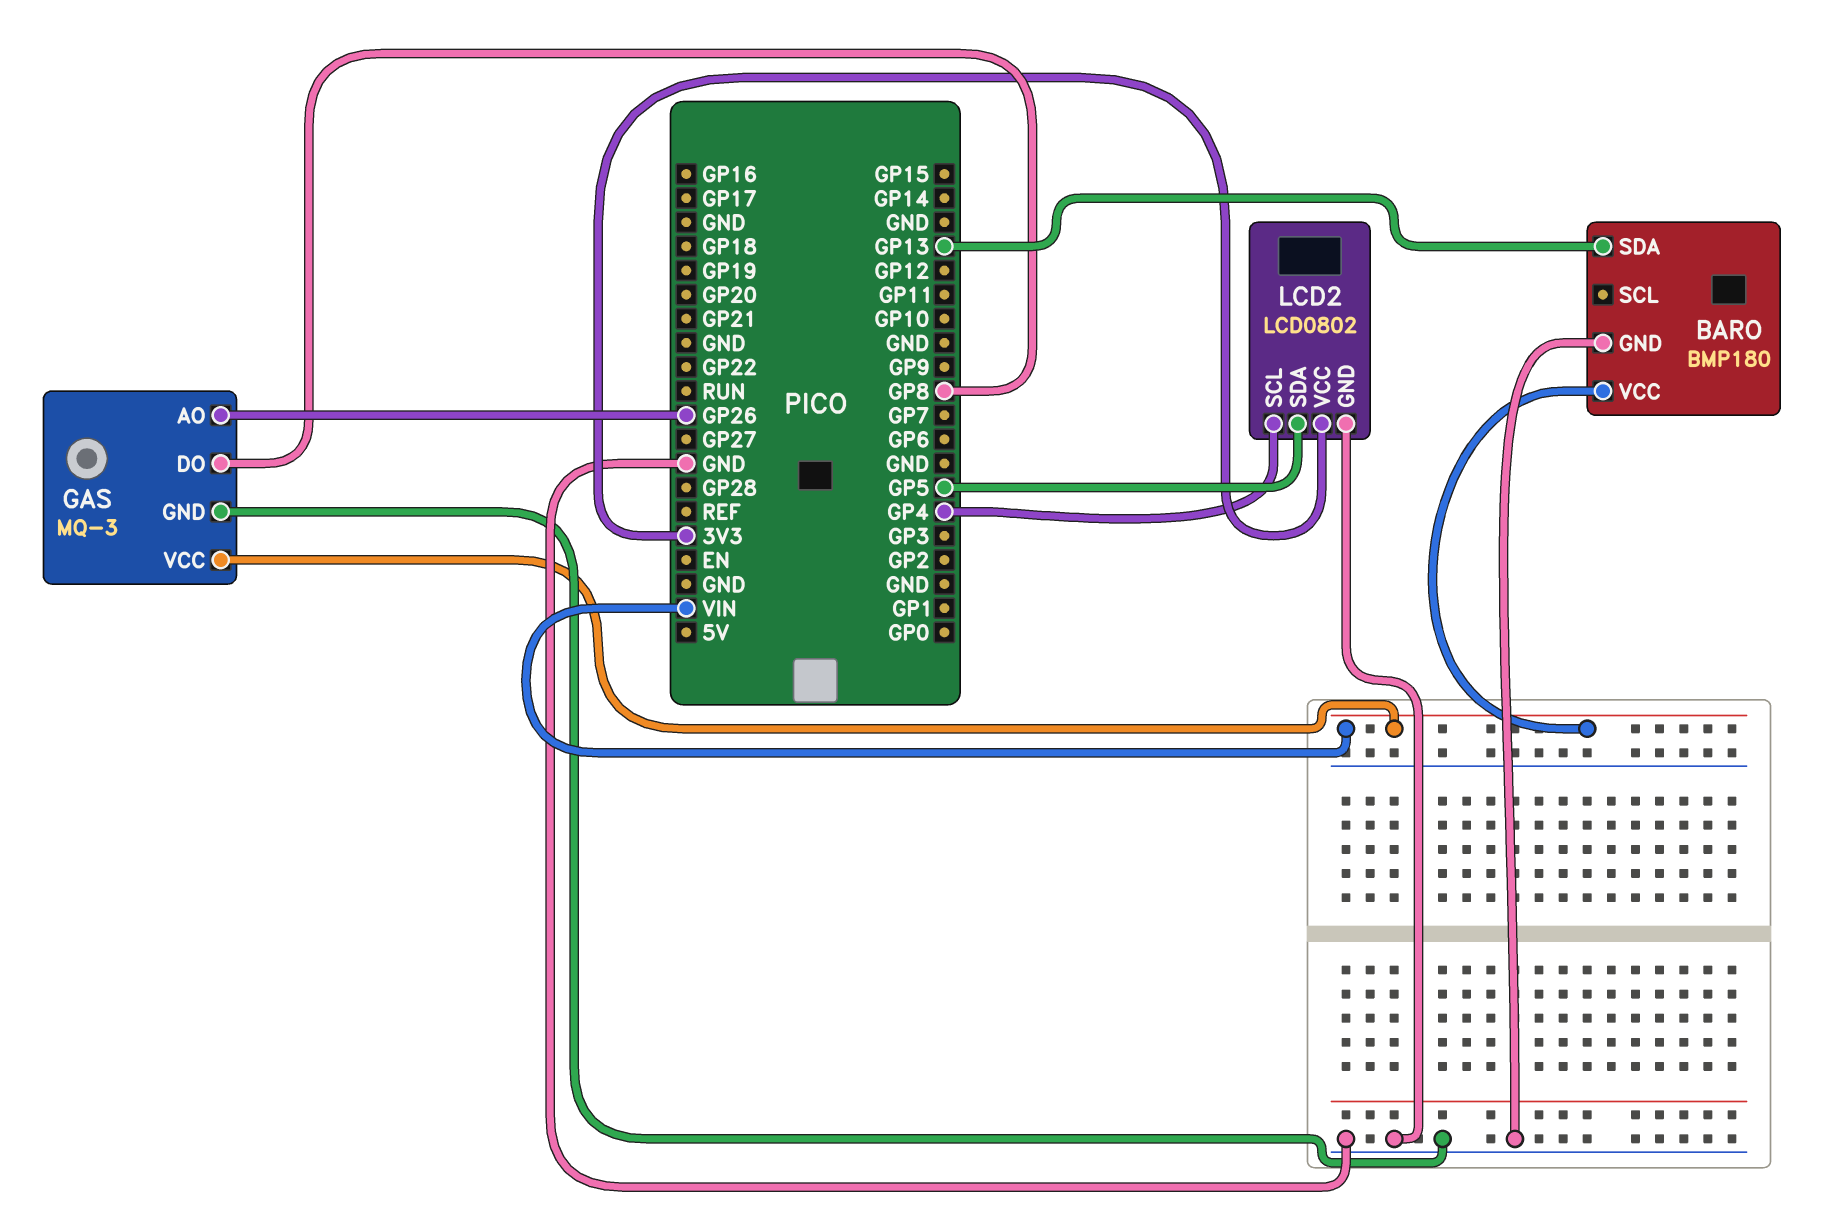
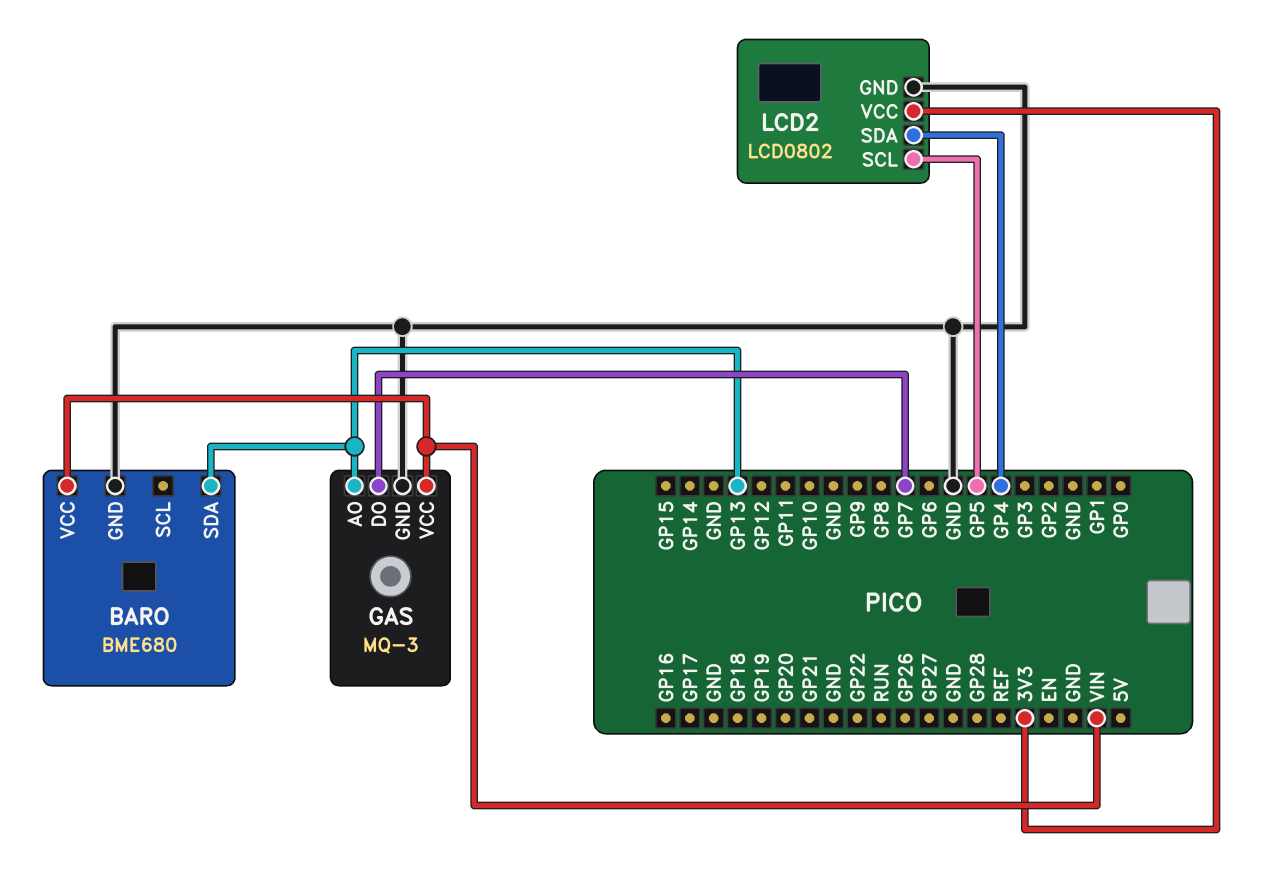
BARO: BMP180 -> BME680
GAS pin AO: GP26 -> GP13
GAS pin DO: GP8 -> GP7
LCD2 pin SCL: GP4 -> GP5
LCD2 pin SDA: GP5 -> GP4

